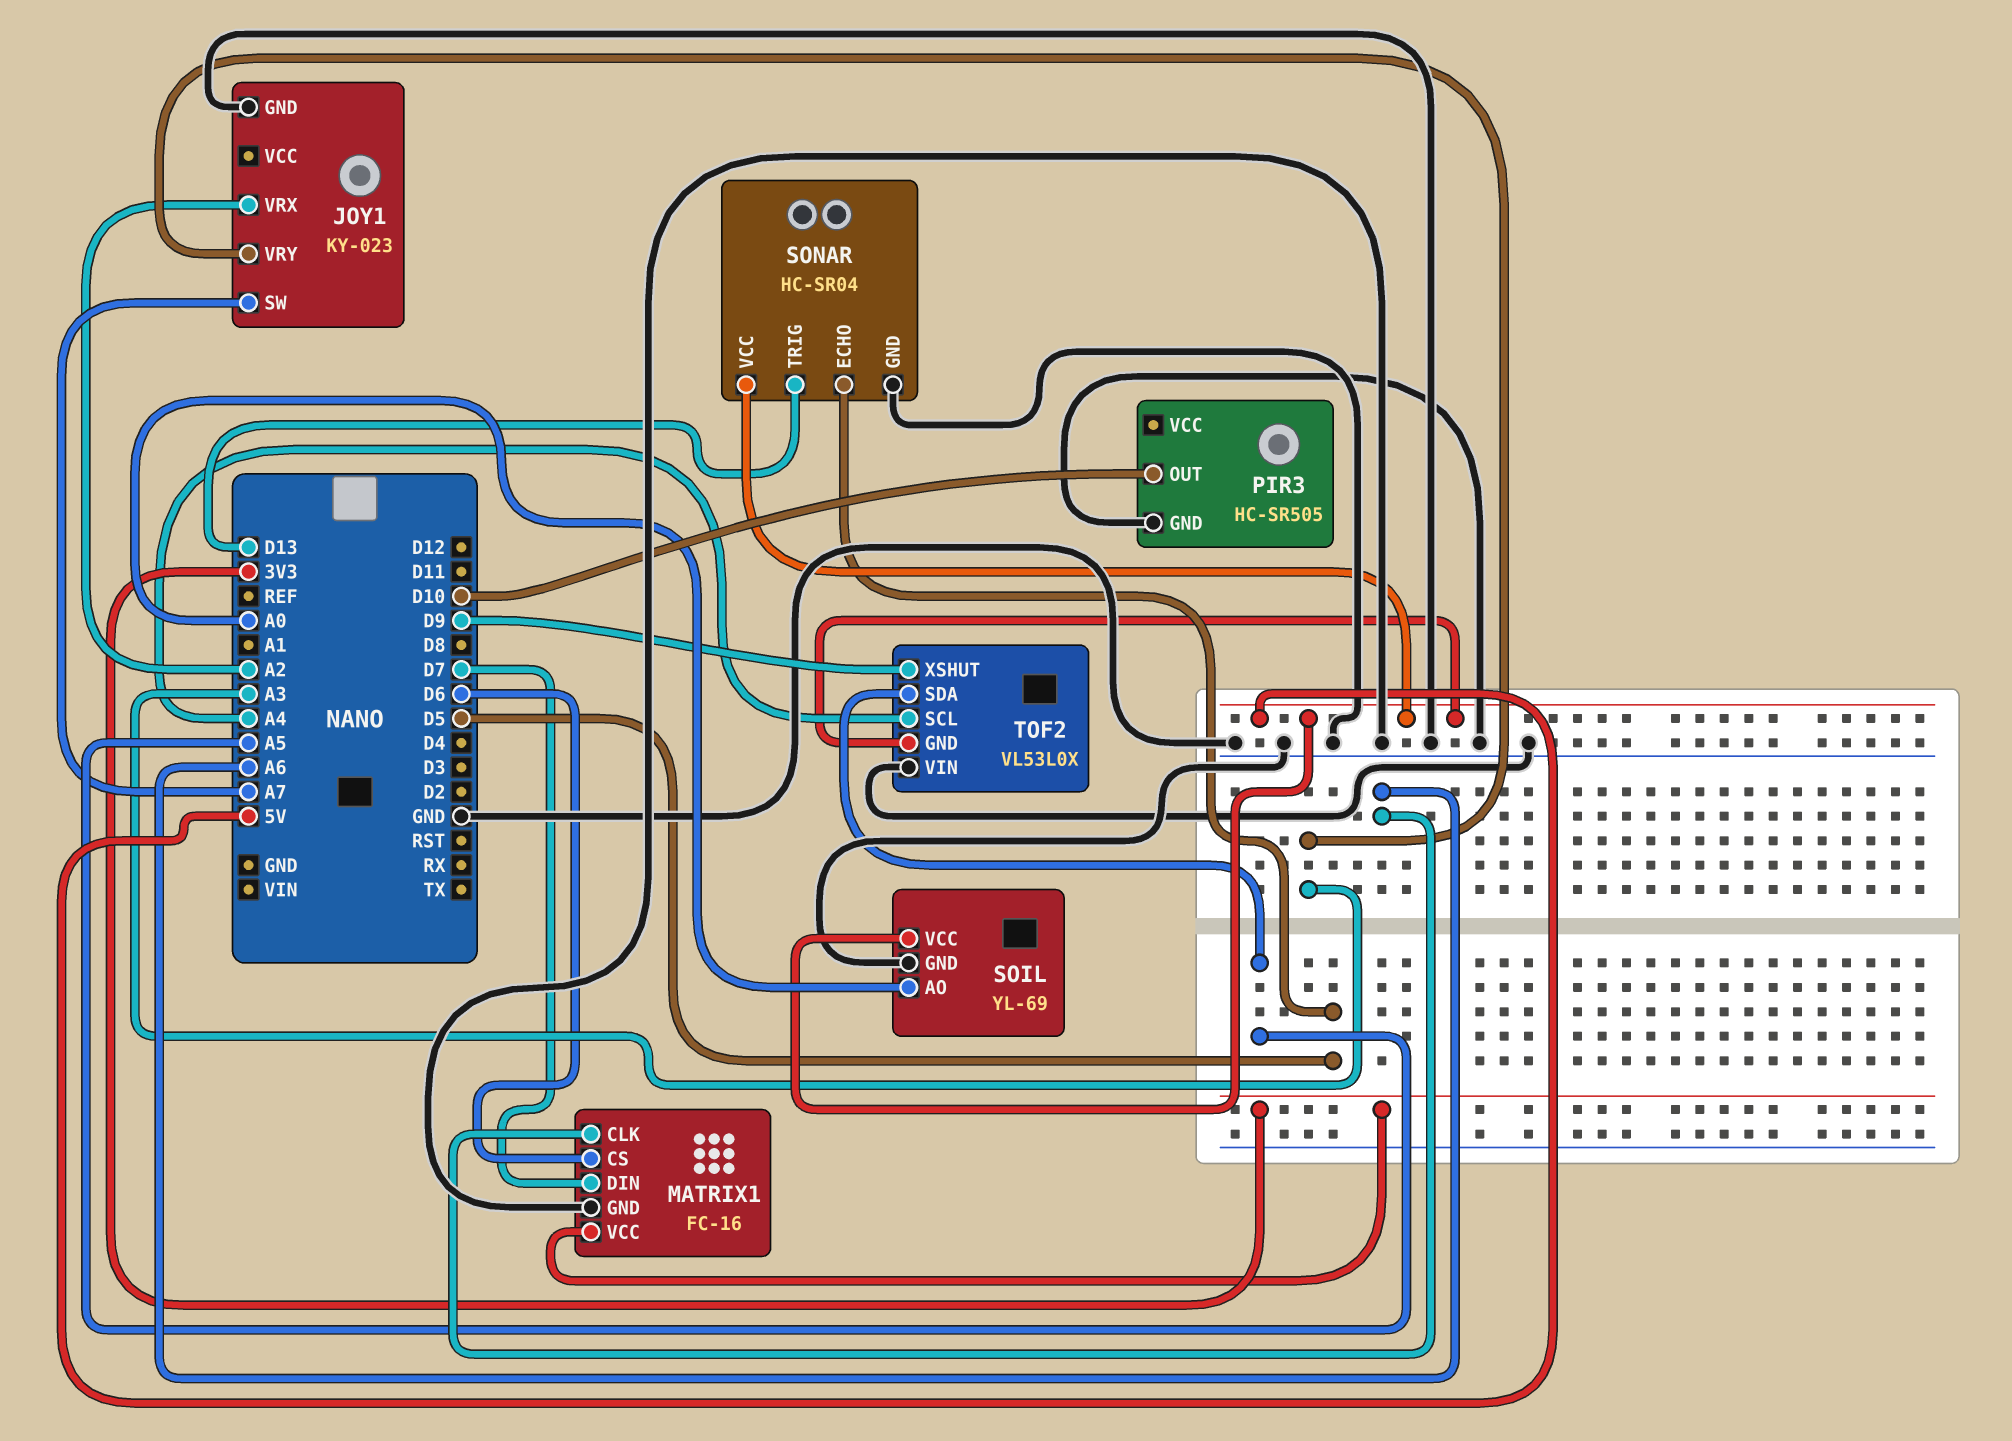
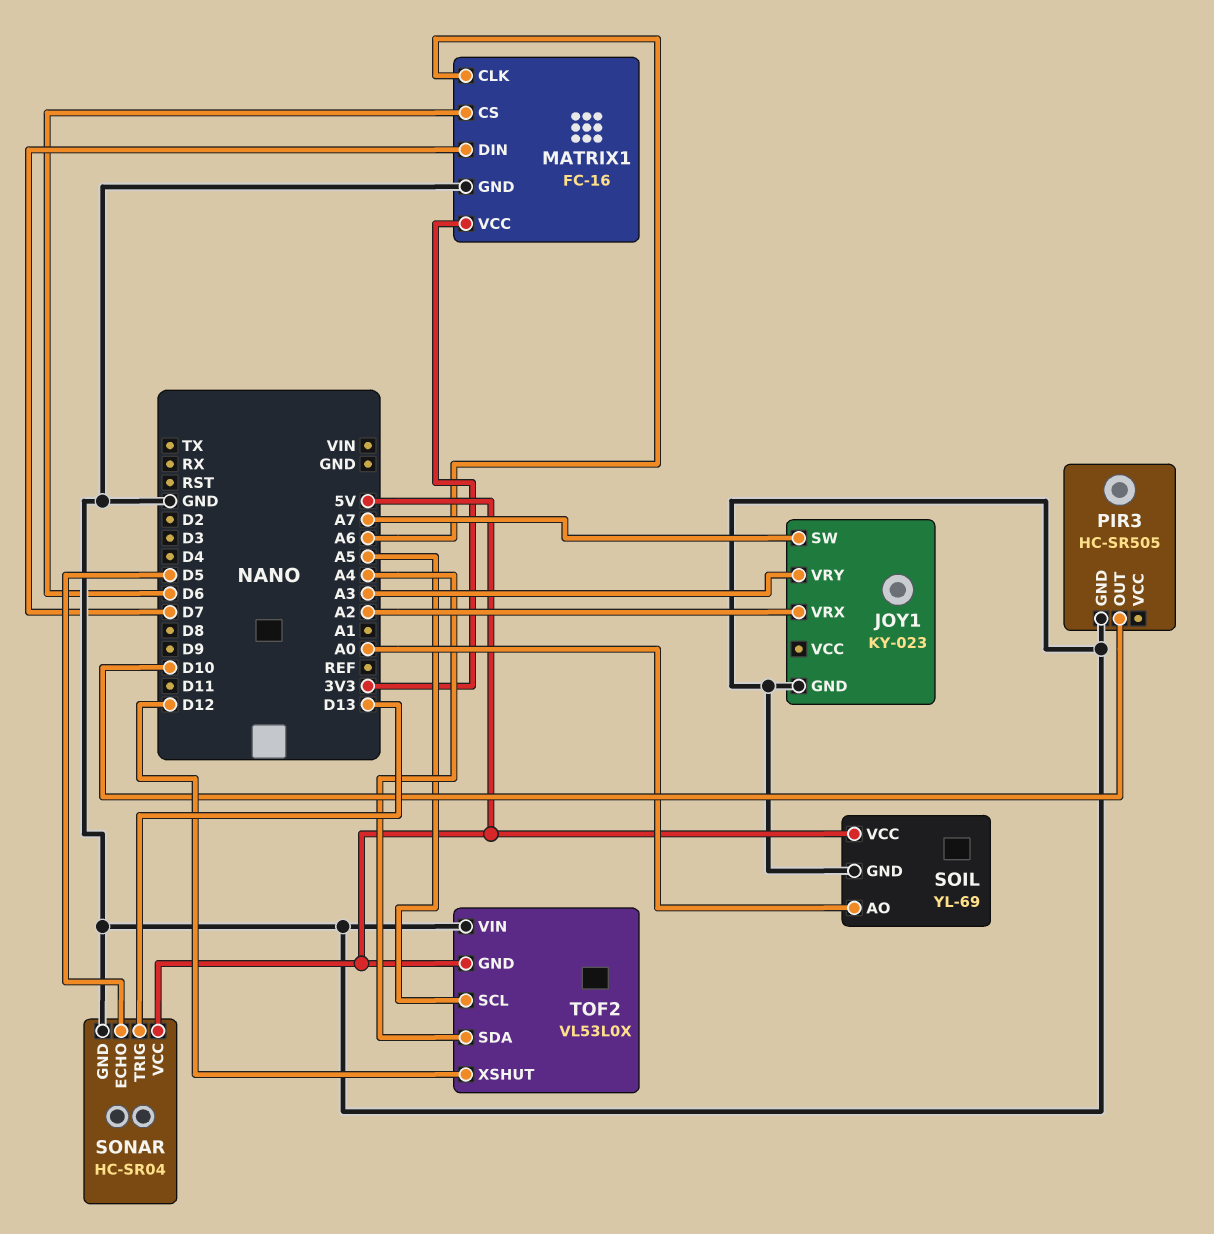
TOF2 pin SCL: A4 -> A5
TOF2 pin SDA: A5 -> A4
TOF2 pin XSHUT: D9 -> D12

